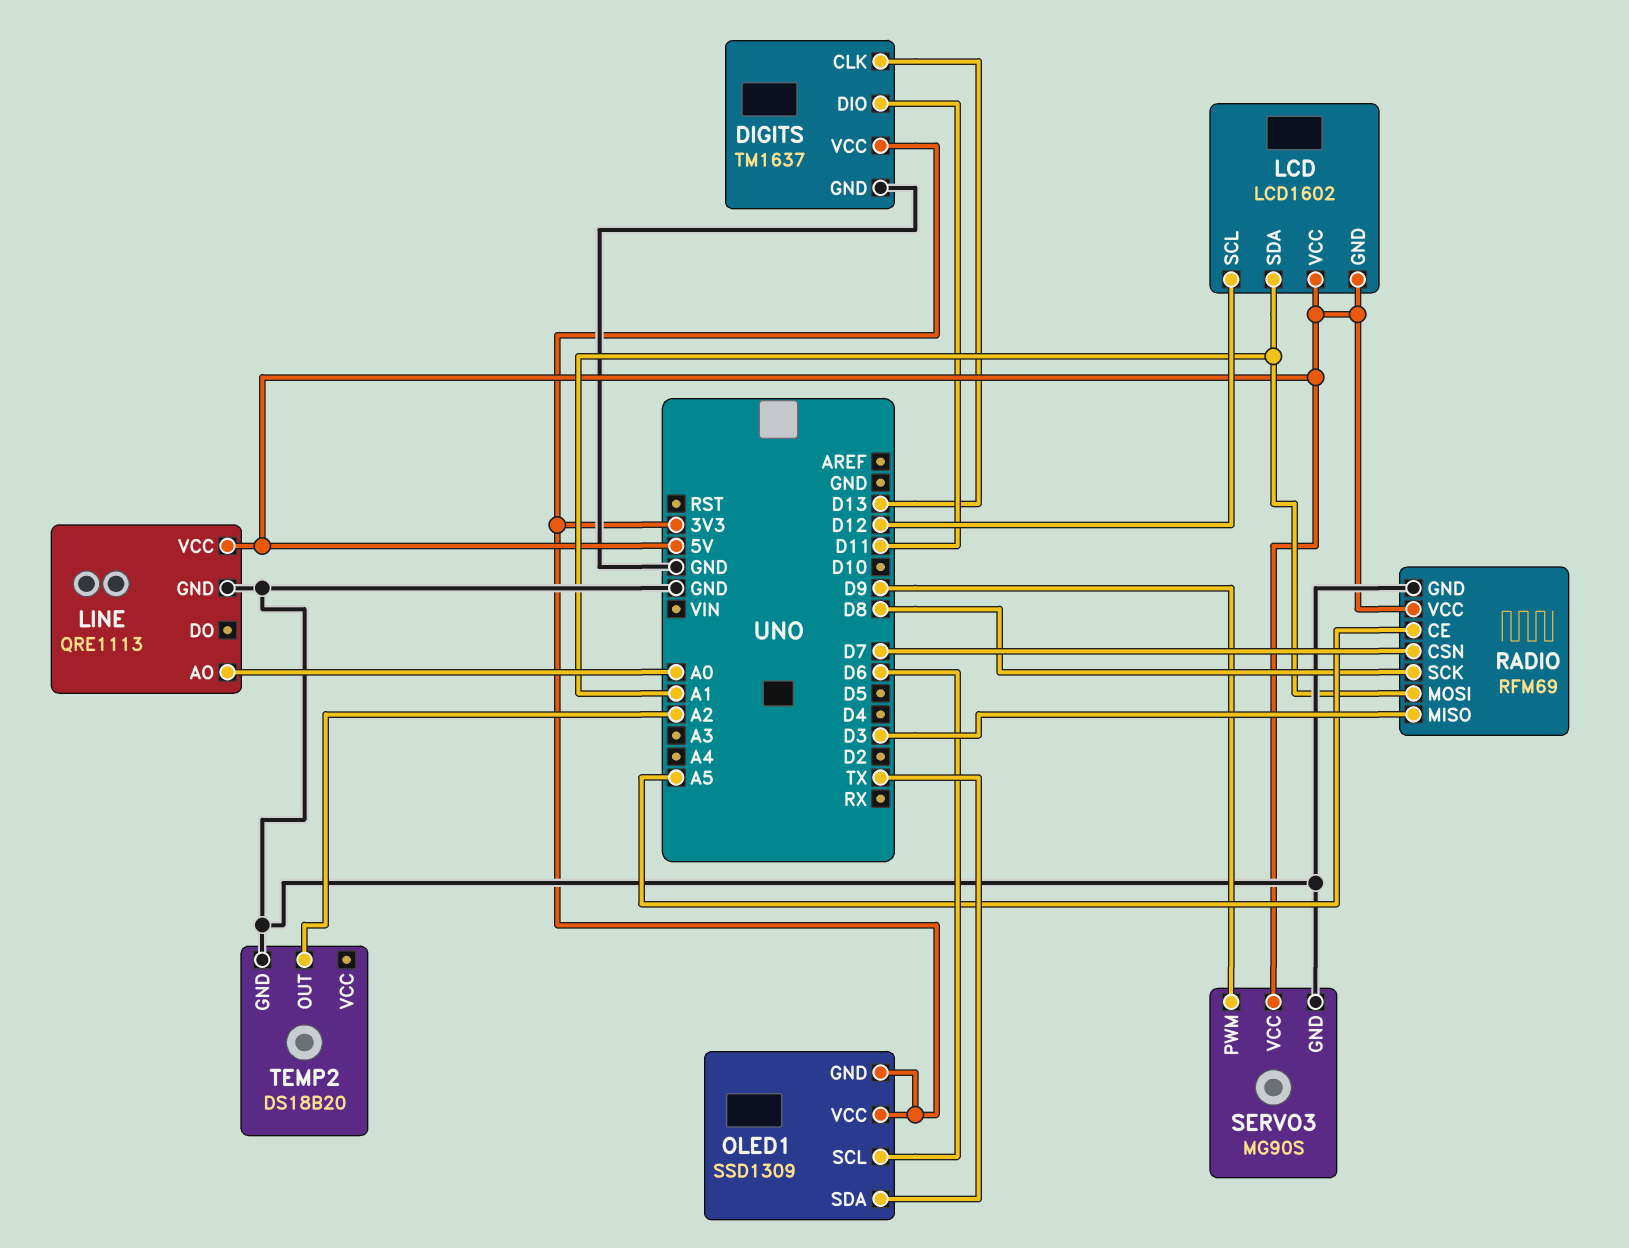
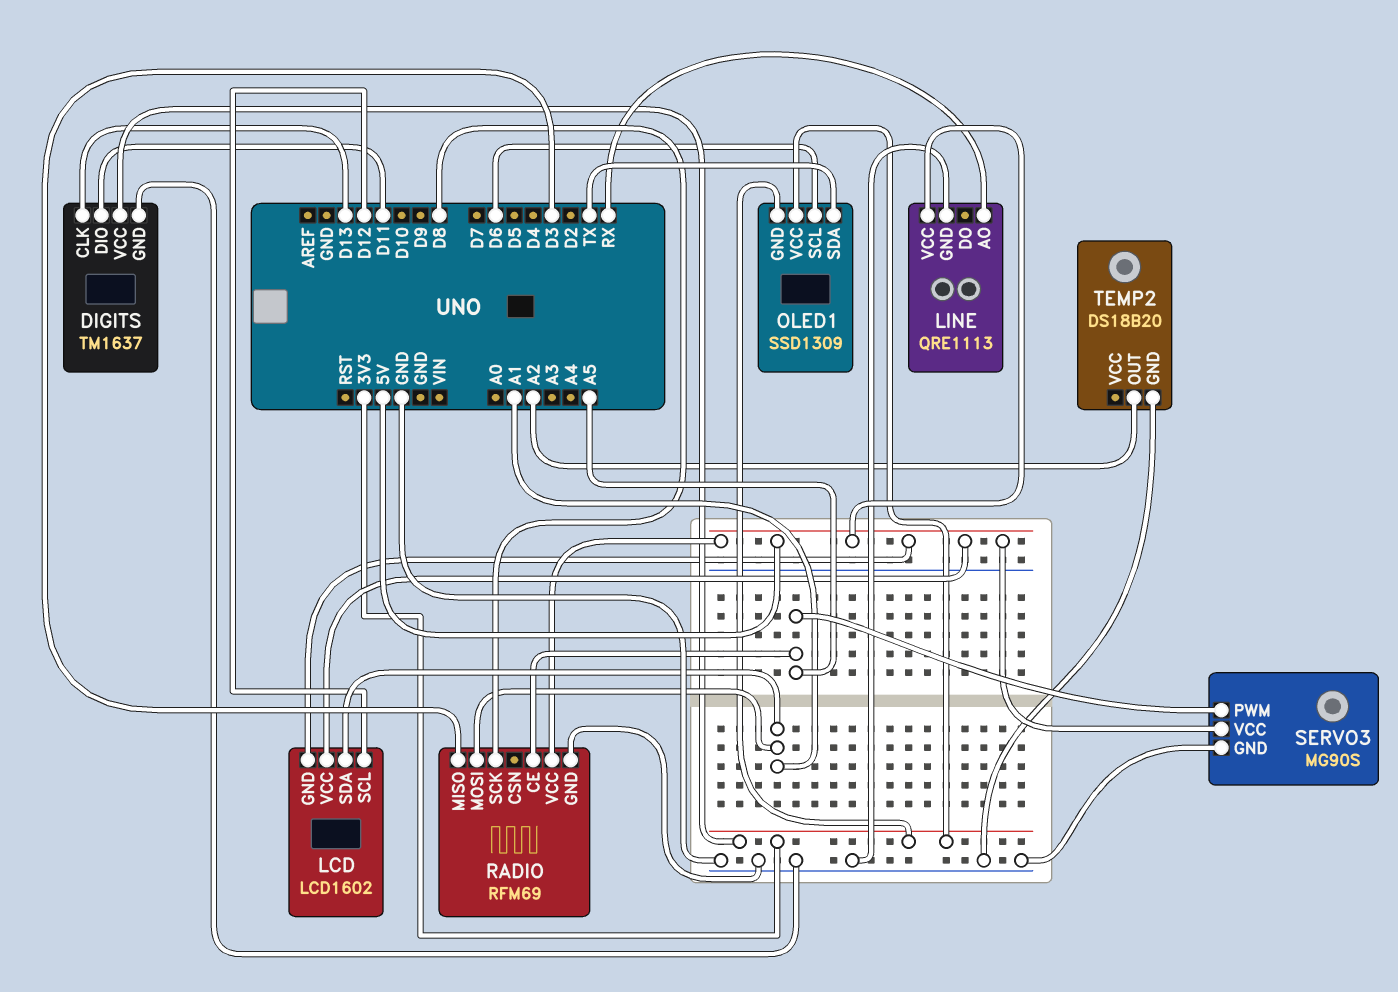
LINE pin AO: A0 -> RX
RADIO pin CSN: D7 -> none
SERVO3 pin PWM: D9 -> A5

